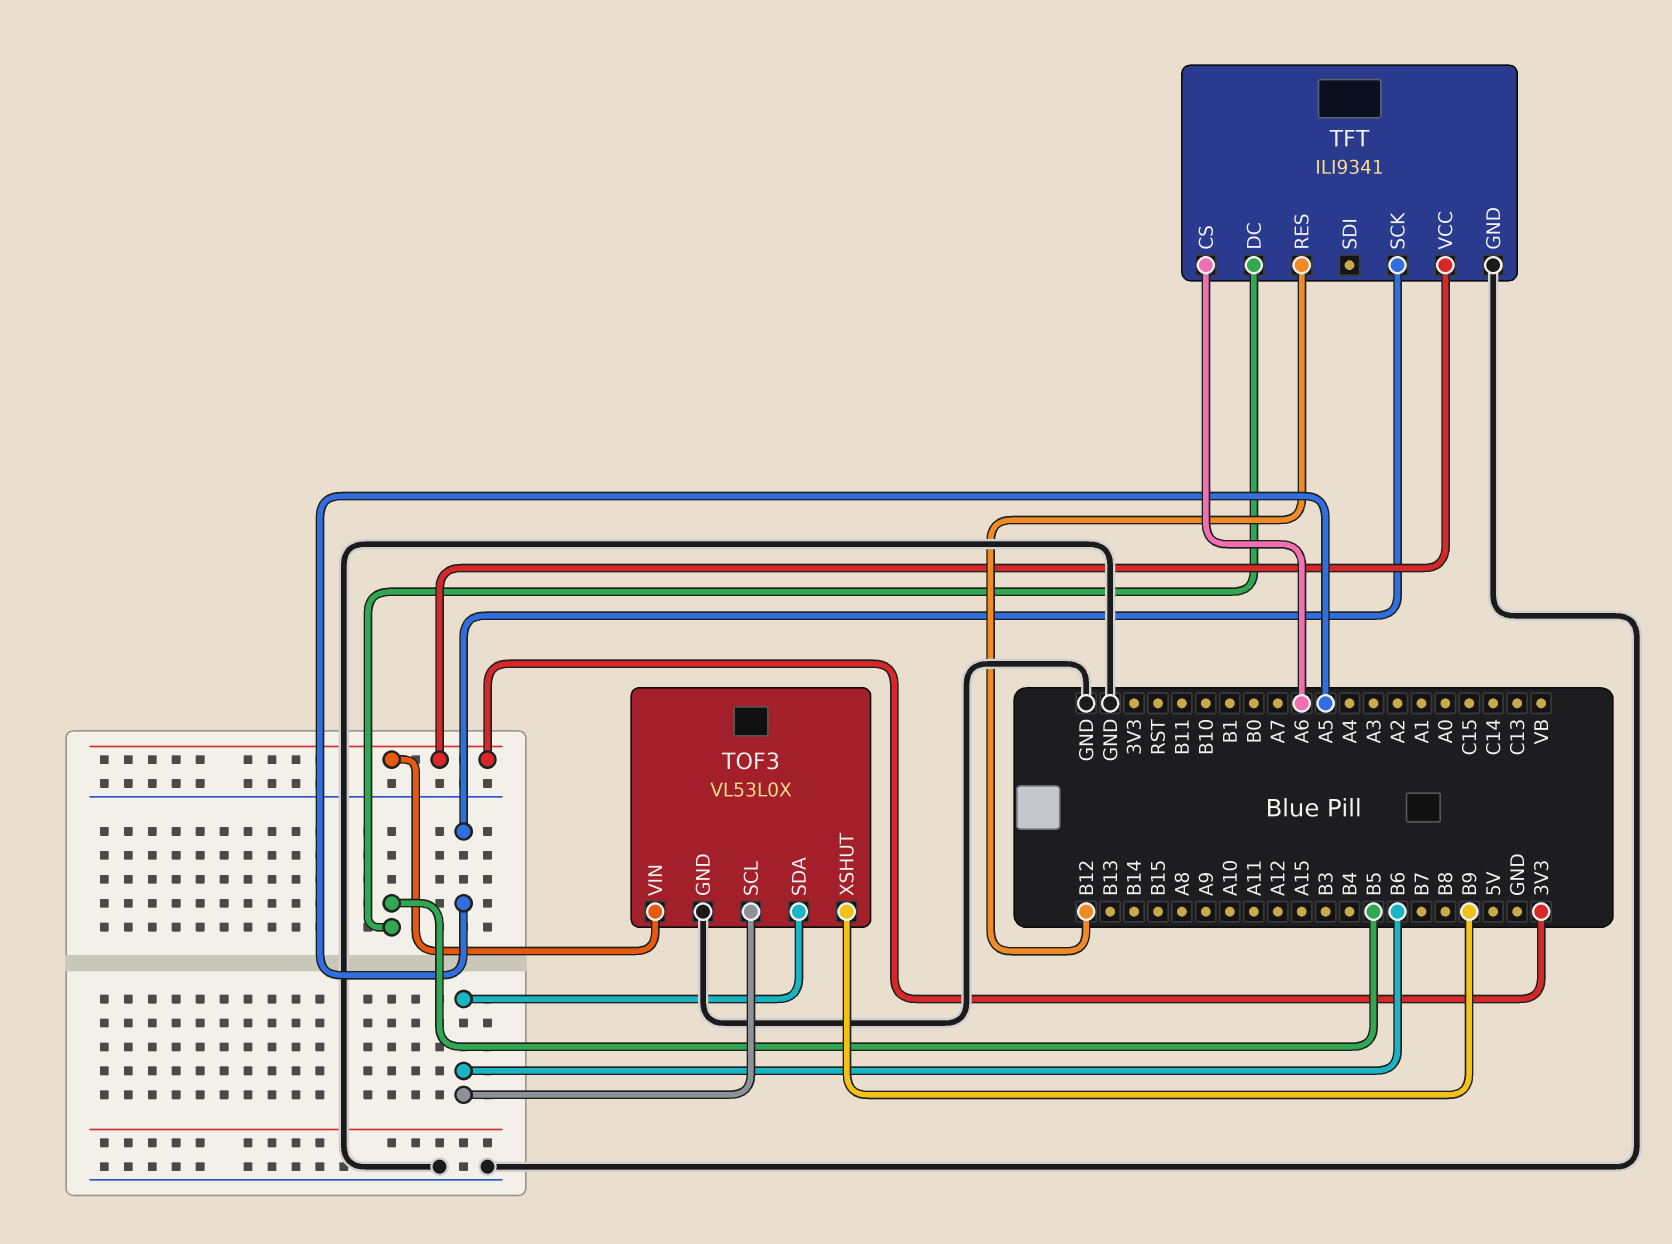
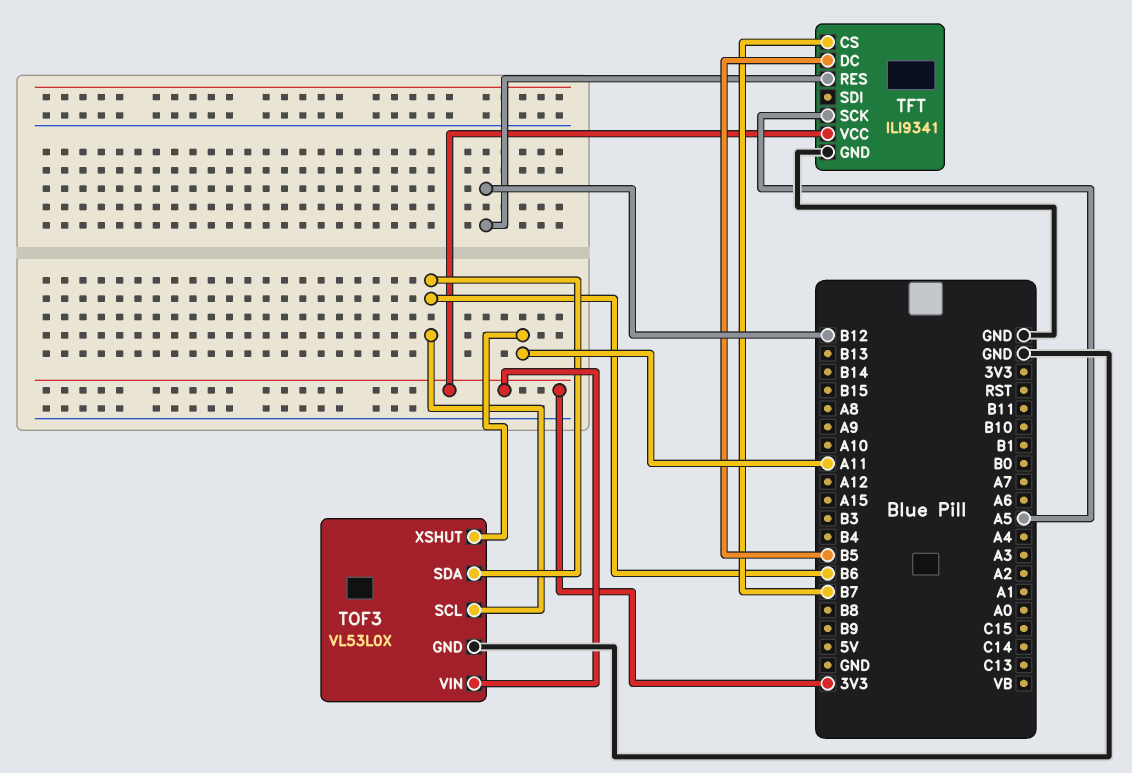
TFT pin CS: A6 -> B7
TOF3 pin XSHUT: B9 -> A11

